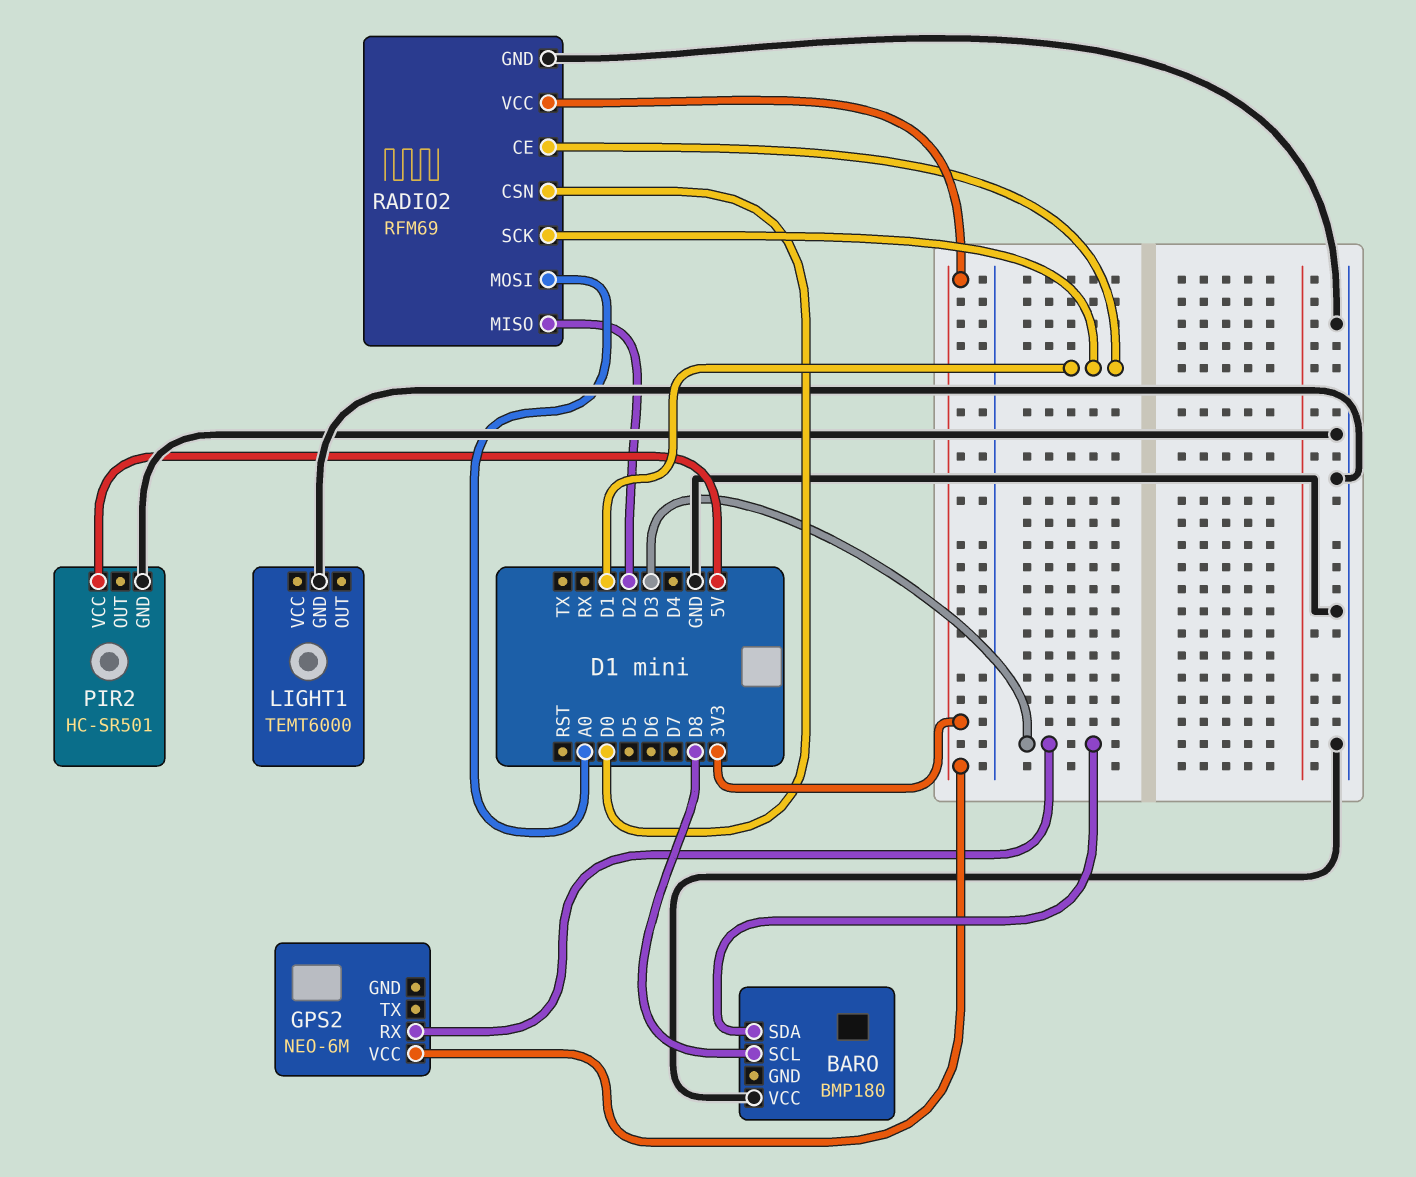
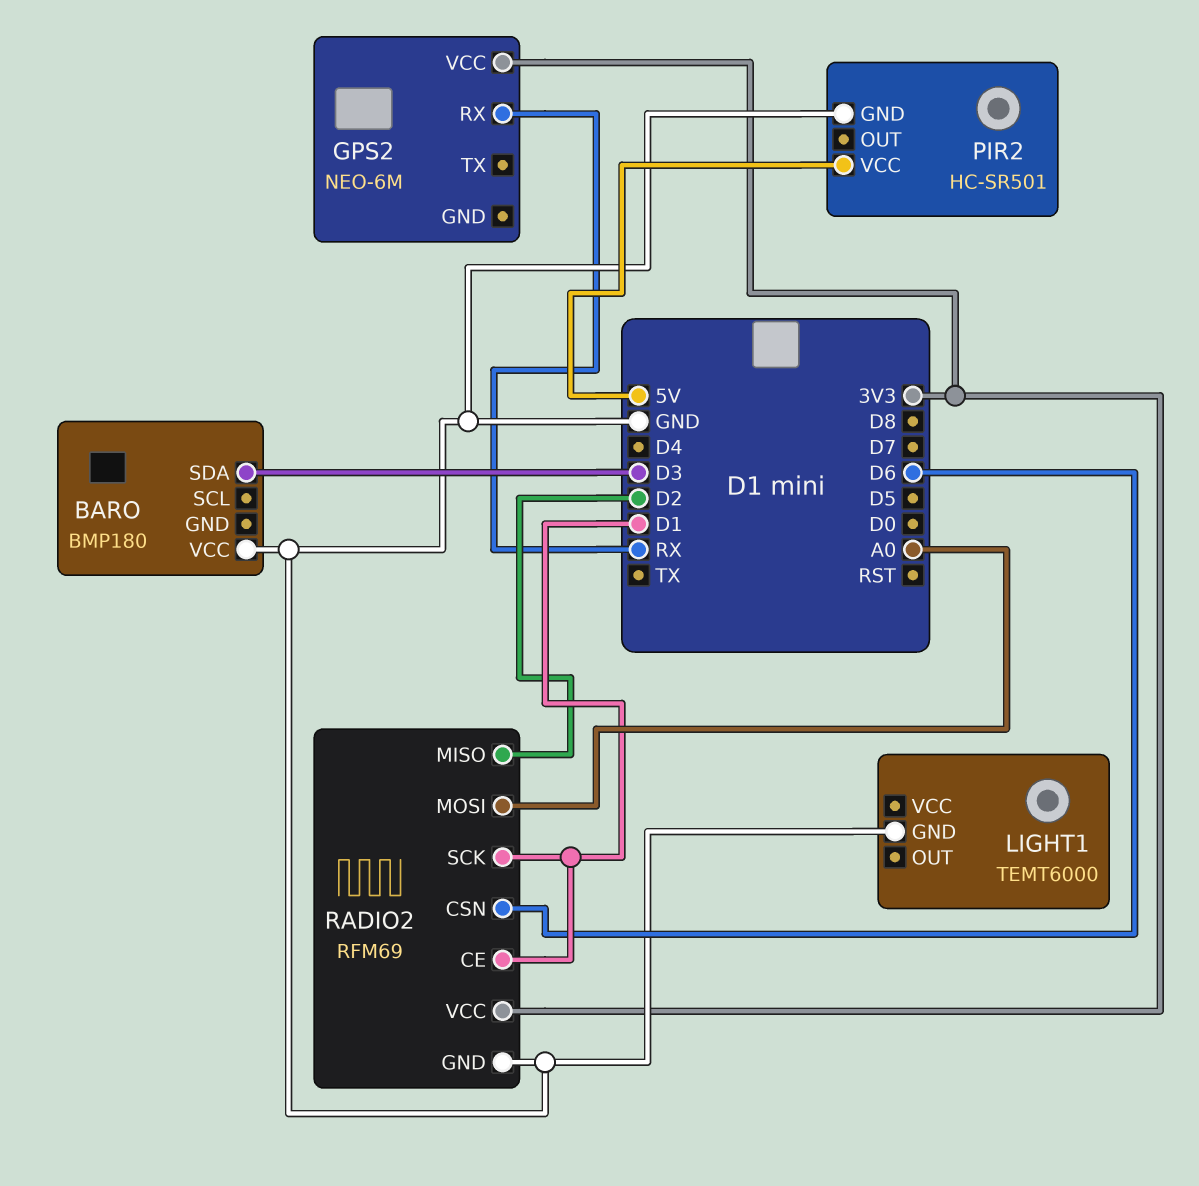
BARO pin SCL: D8 -> none
GPS2 pin RX: D3 -> RX
RADIO2 pin CSN: D0 -> D6

